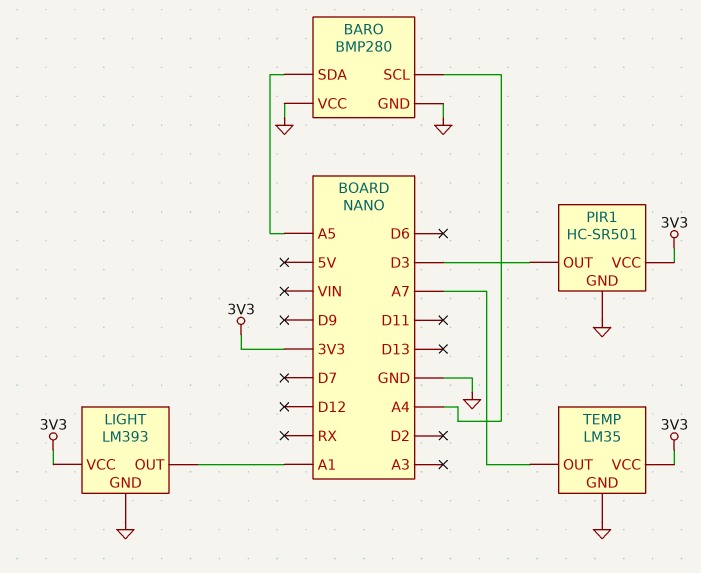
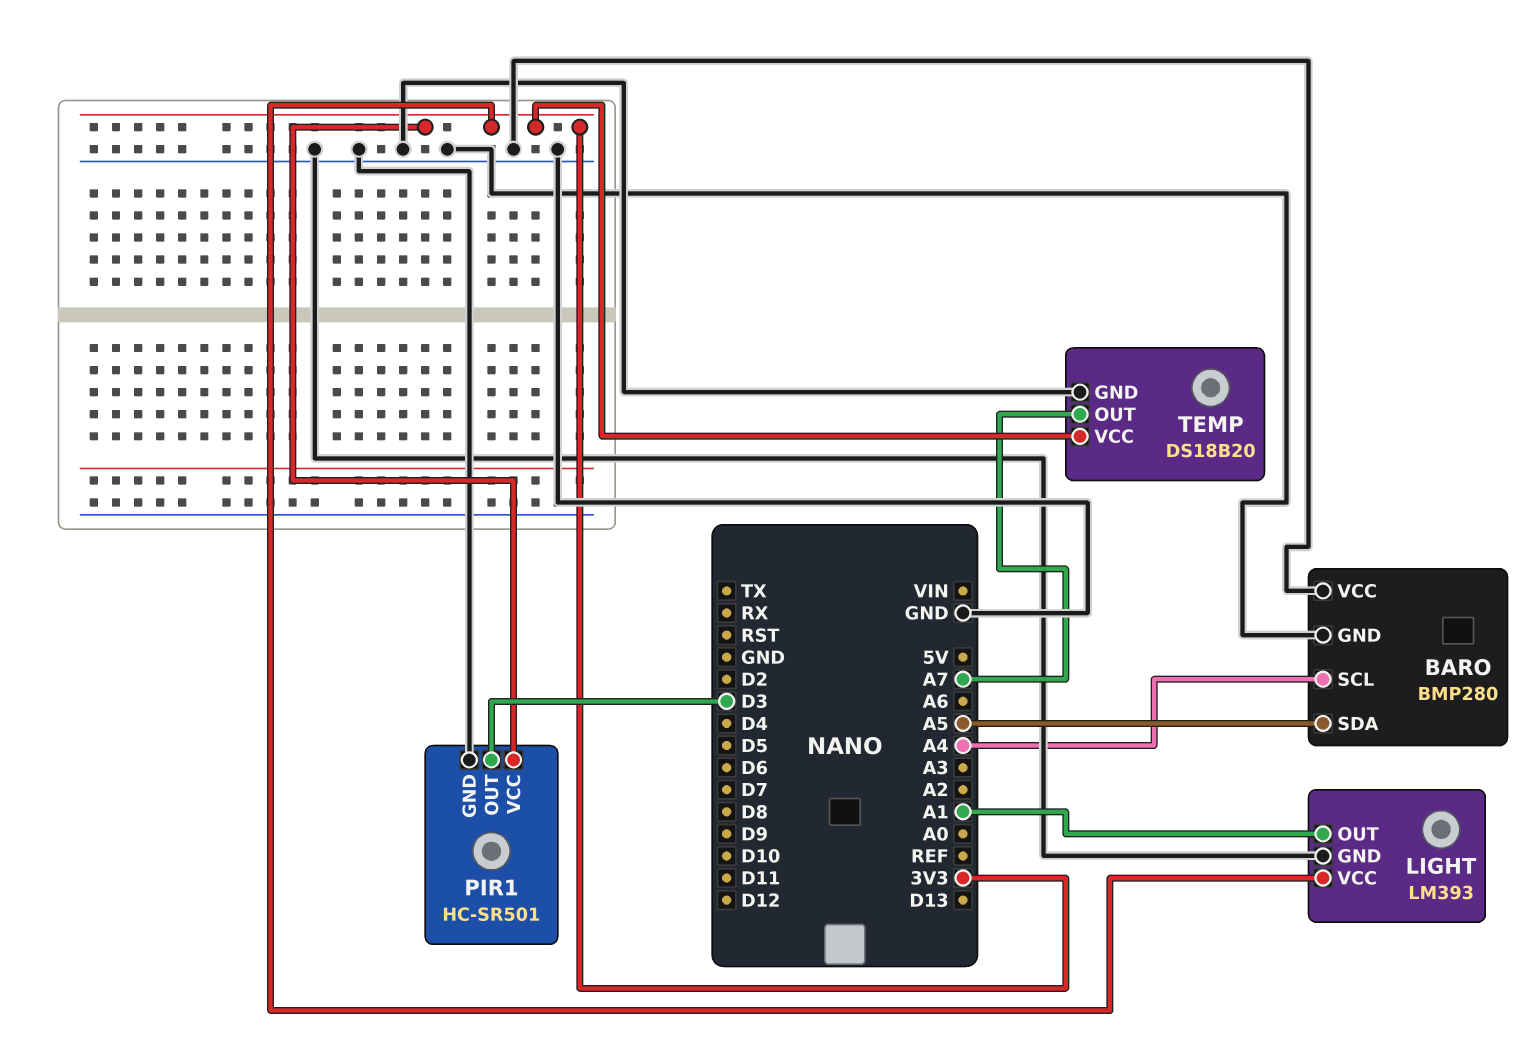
TEMP: LM35 -> DS18B20

